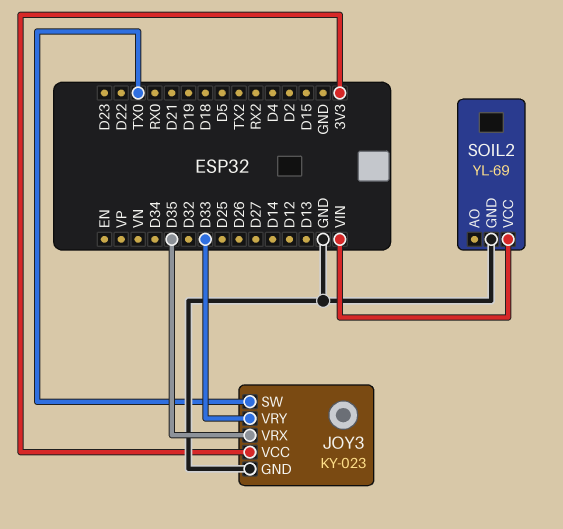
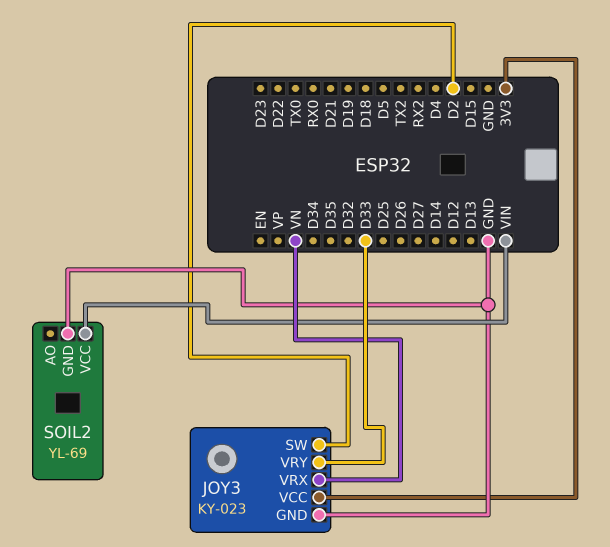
JOY3 pin SW: TX0 -> D2
JOY3 pin VRX: D35 -> VN

